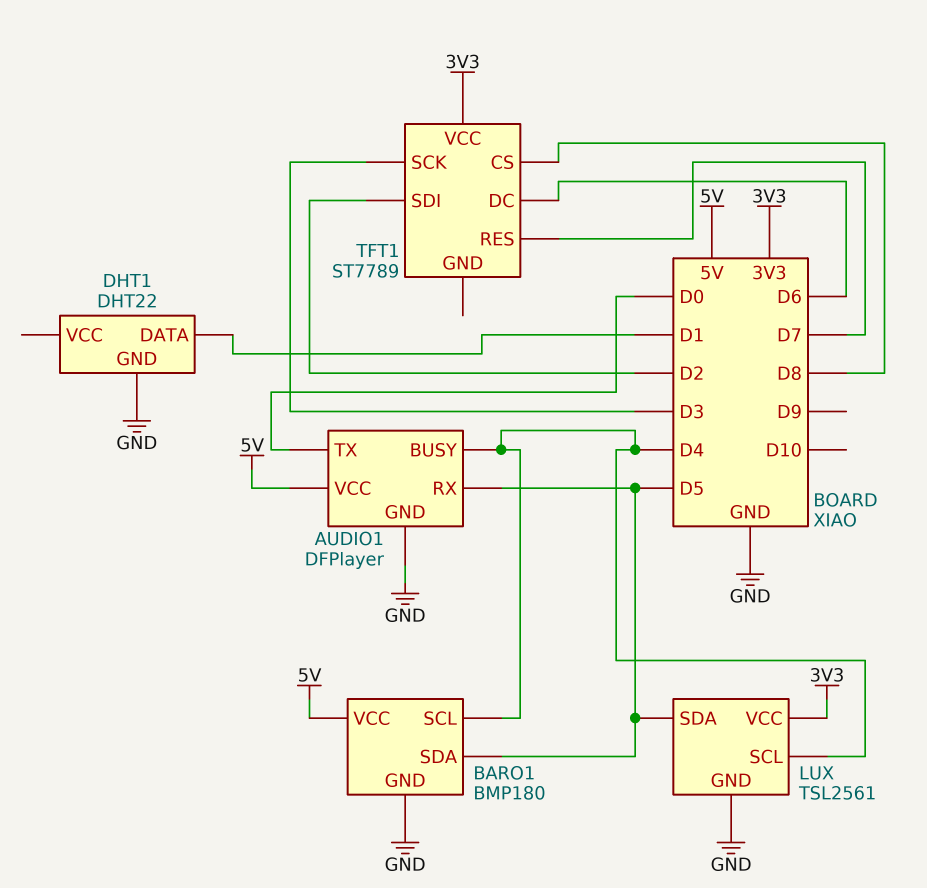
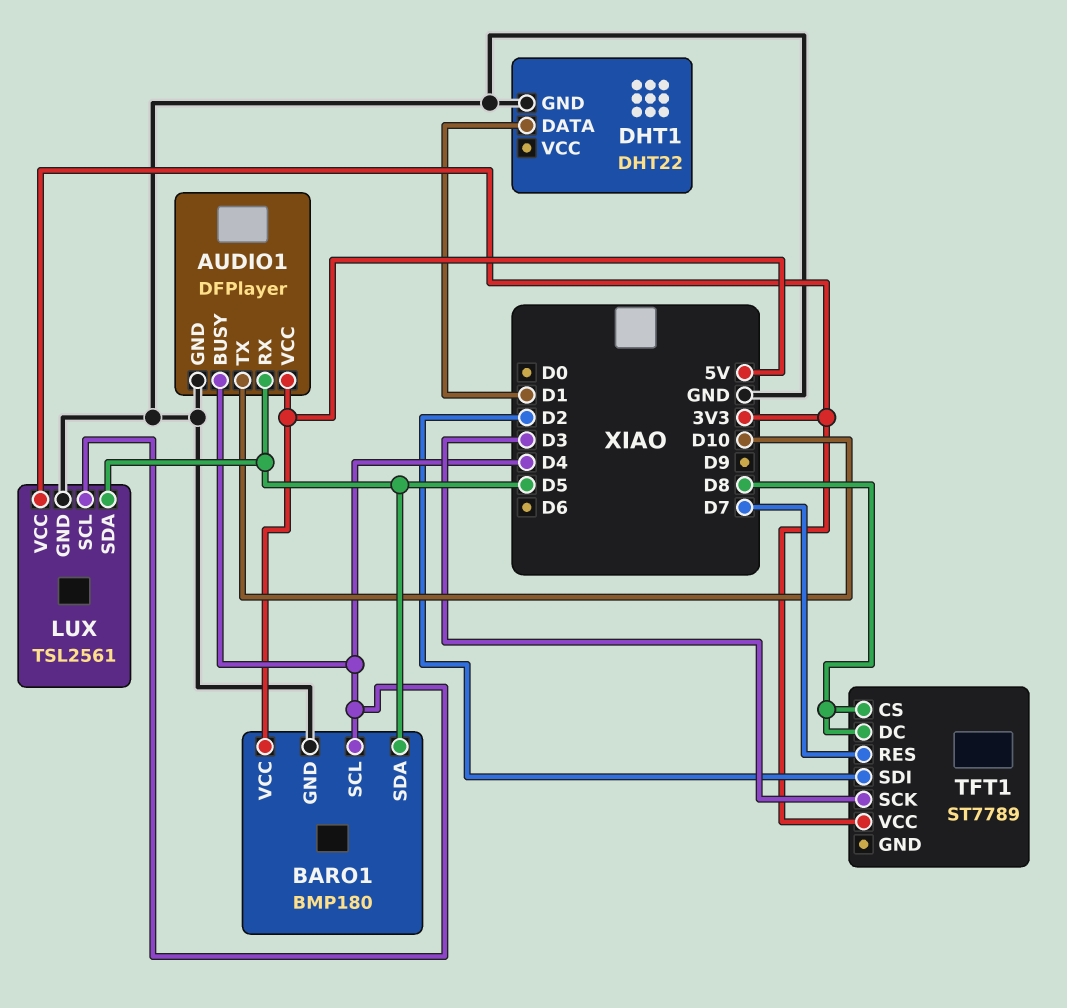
AUDIO1 pin TX: D0 -> D10
TFT1 pin DC: D6 -> D8

